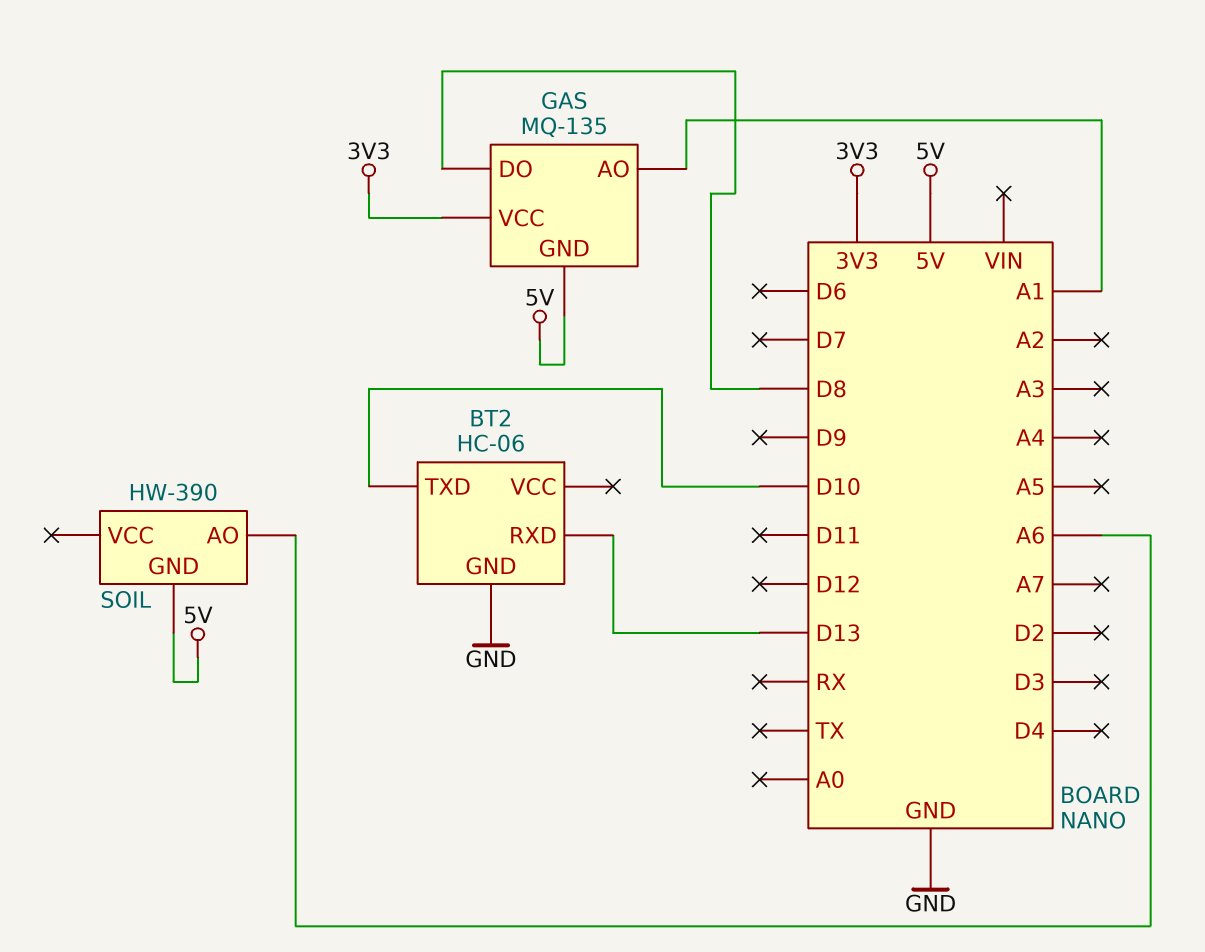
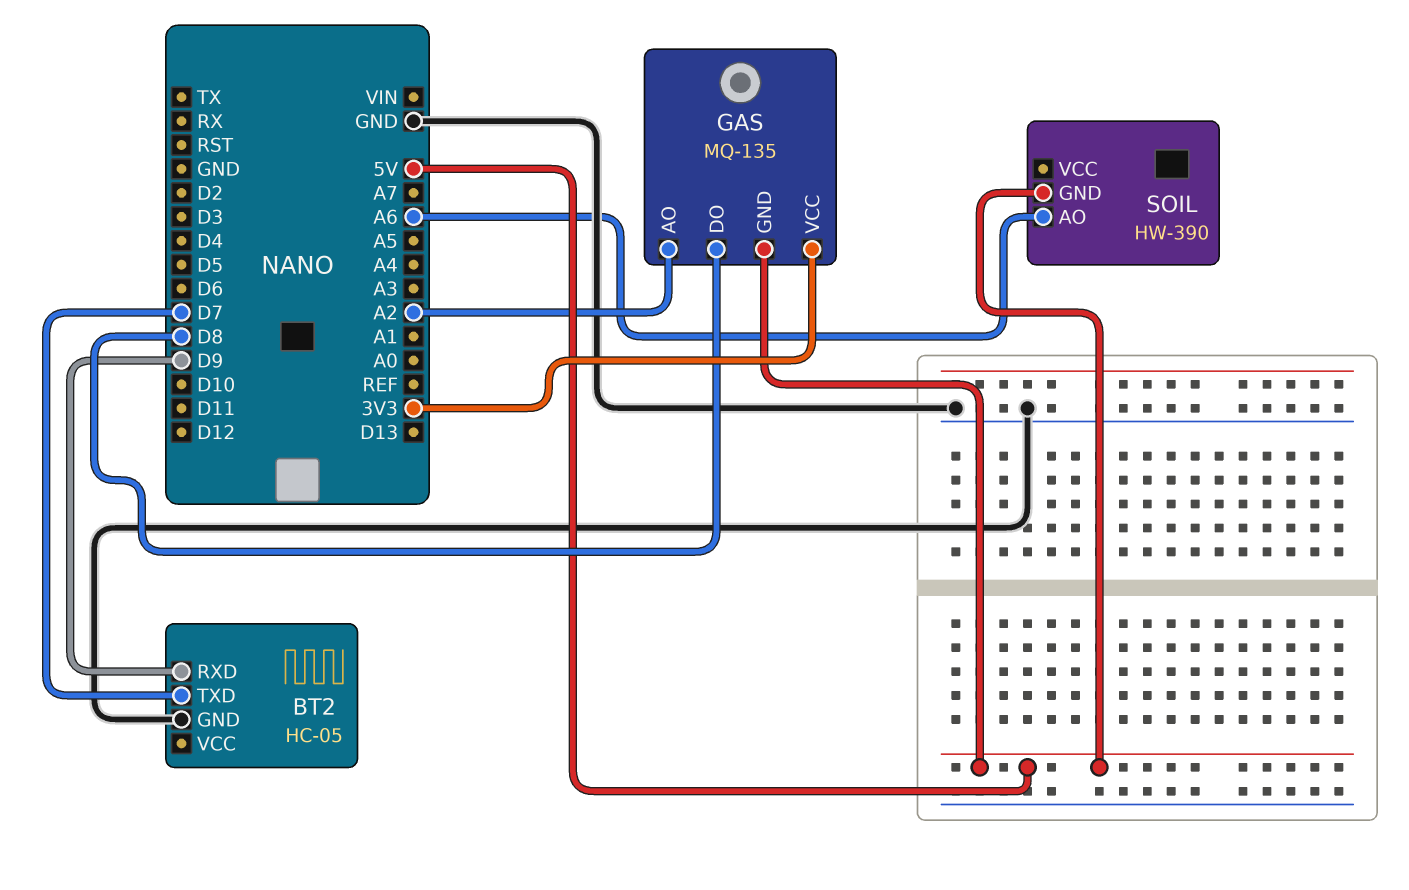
BT2: HC-06 -> HC-05
BT2 pin RXD: D13 -> D9
BT2 pin TXD: D10 -> D7
GAS pin AO: A1 -> A2

